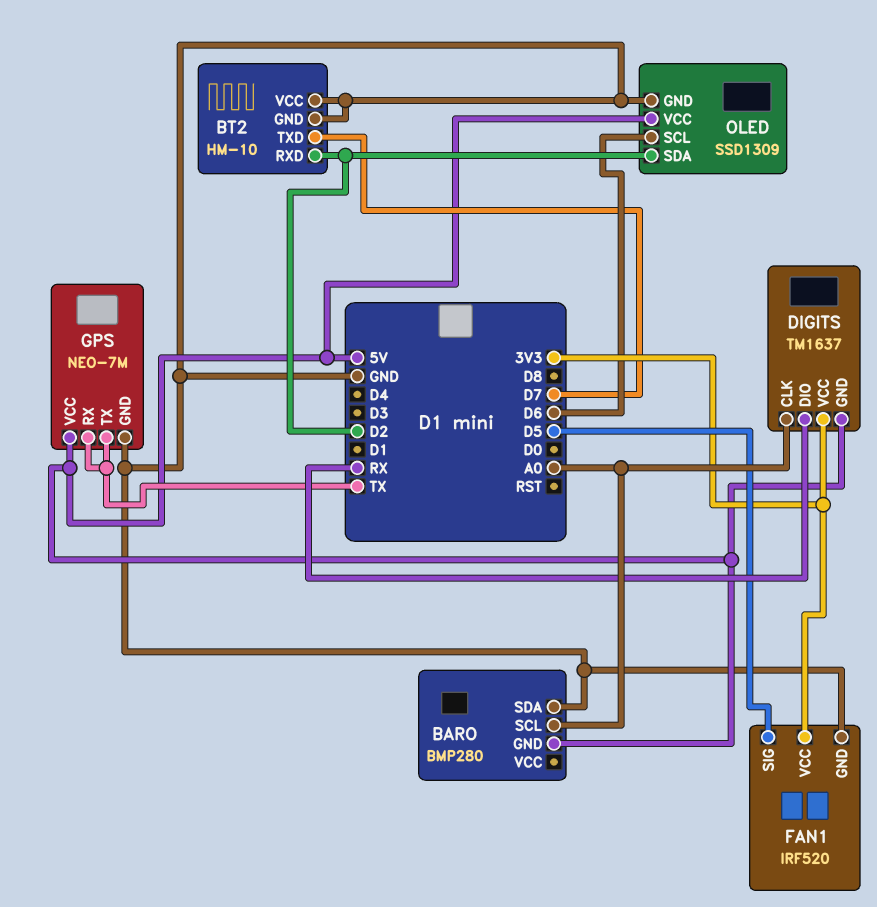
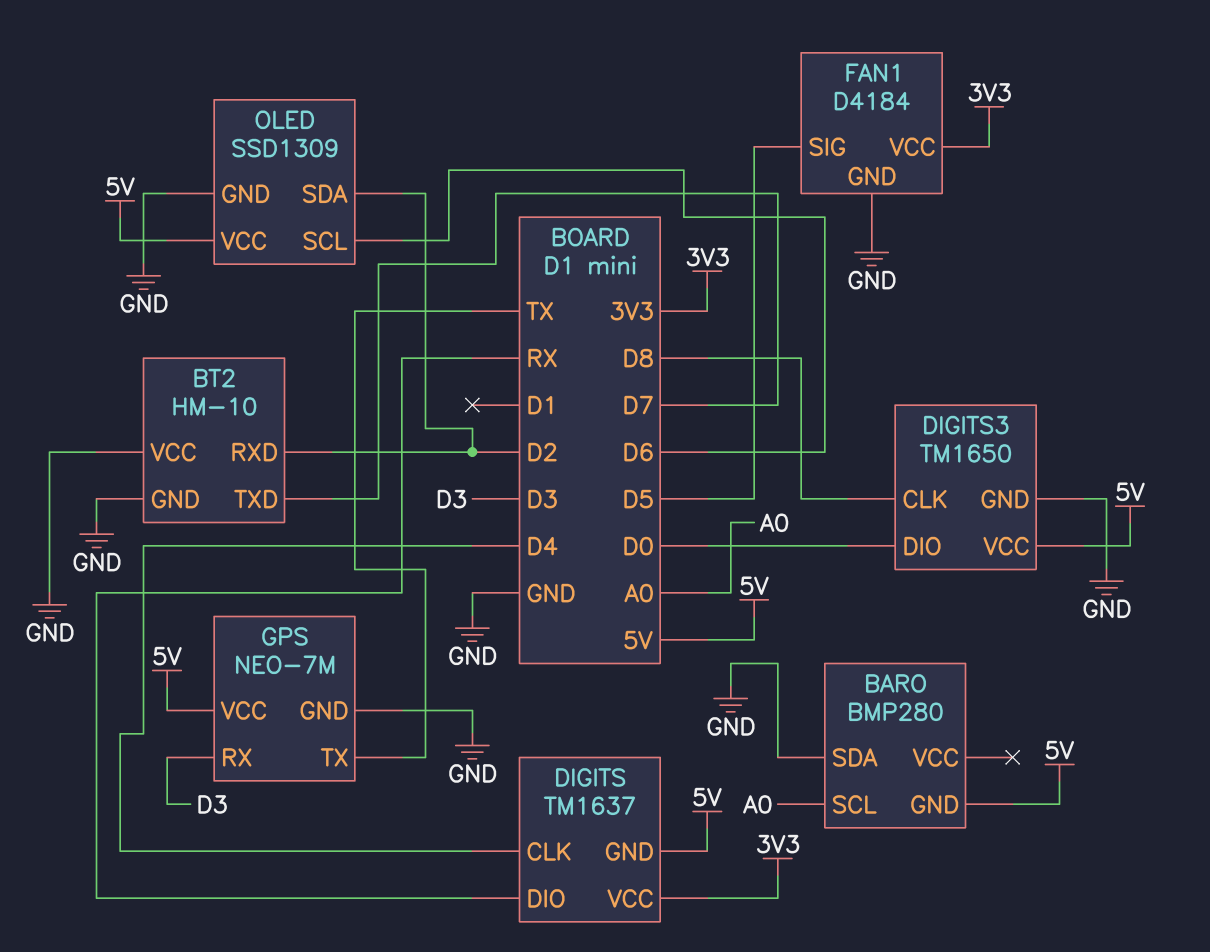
DIGITS pin CLK: A0 -> D4
DIGITS3: none -> TM1650
DIGITS3 pin CLK: none -> D8
DIGITS3 pin DIO: none -> D0
DIGITS3 pin GND: none -> GND
DIGITS3 pin VCC: none -> 5V
FAN1: IRF520 -> D4184
GPS pin RX: TX -> D3

